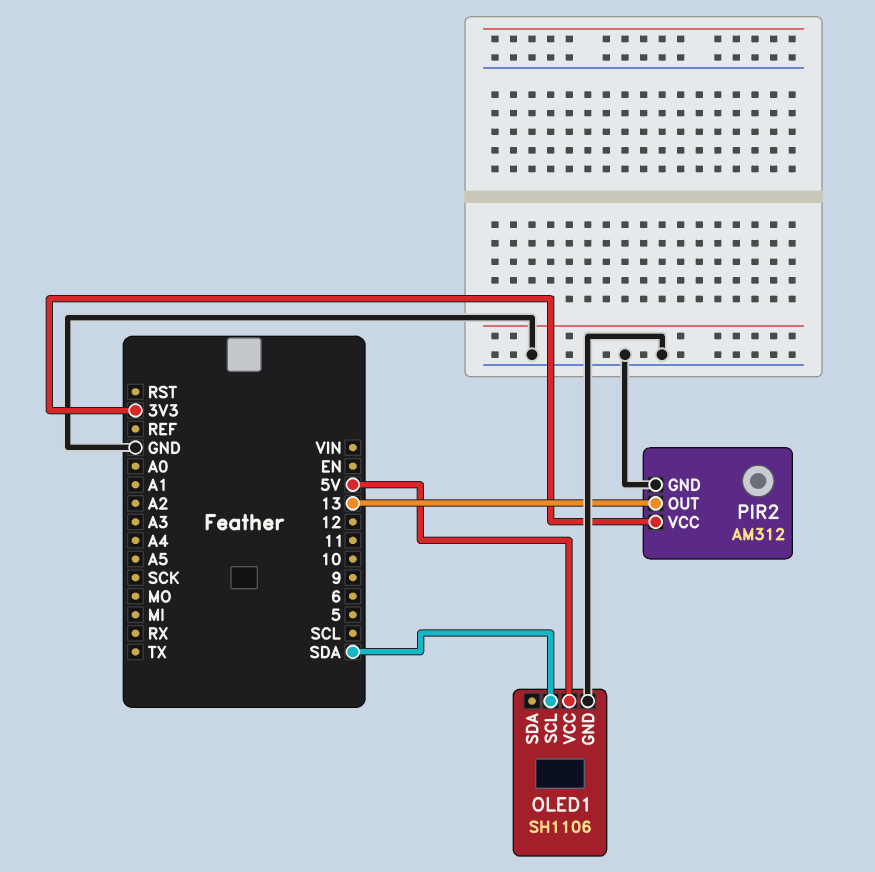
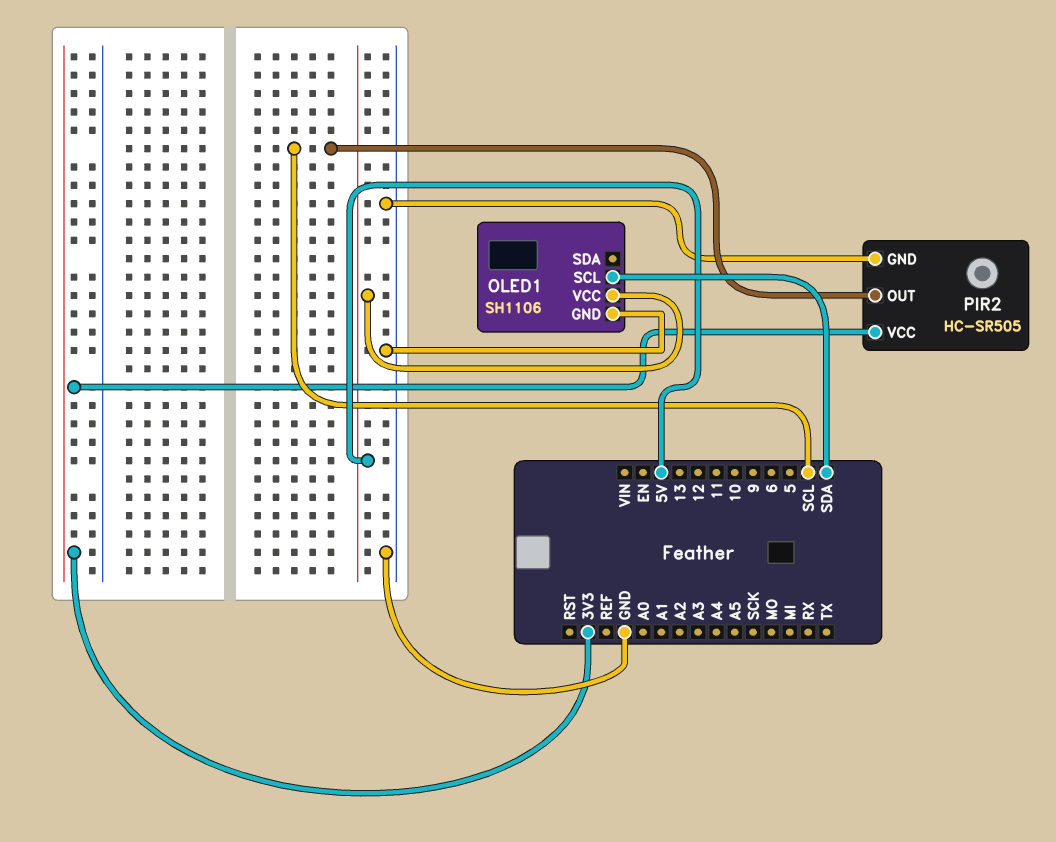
PIR2: AM312 -> HC-SR505
PIR2 pin OUT: 13 -> SCL

